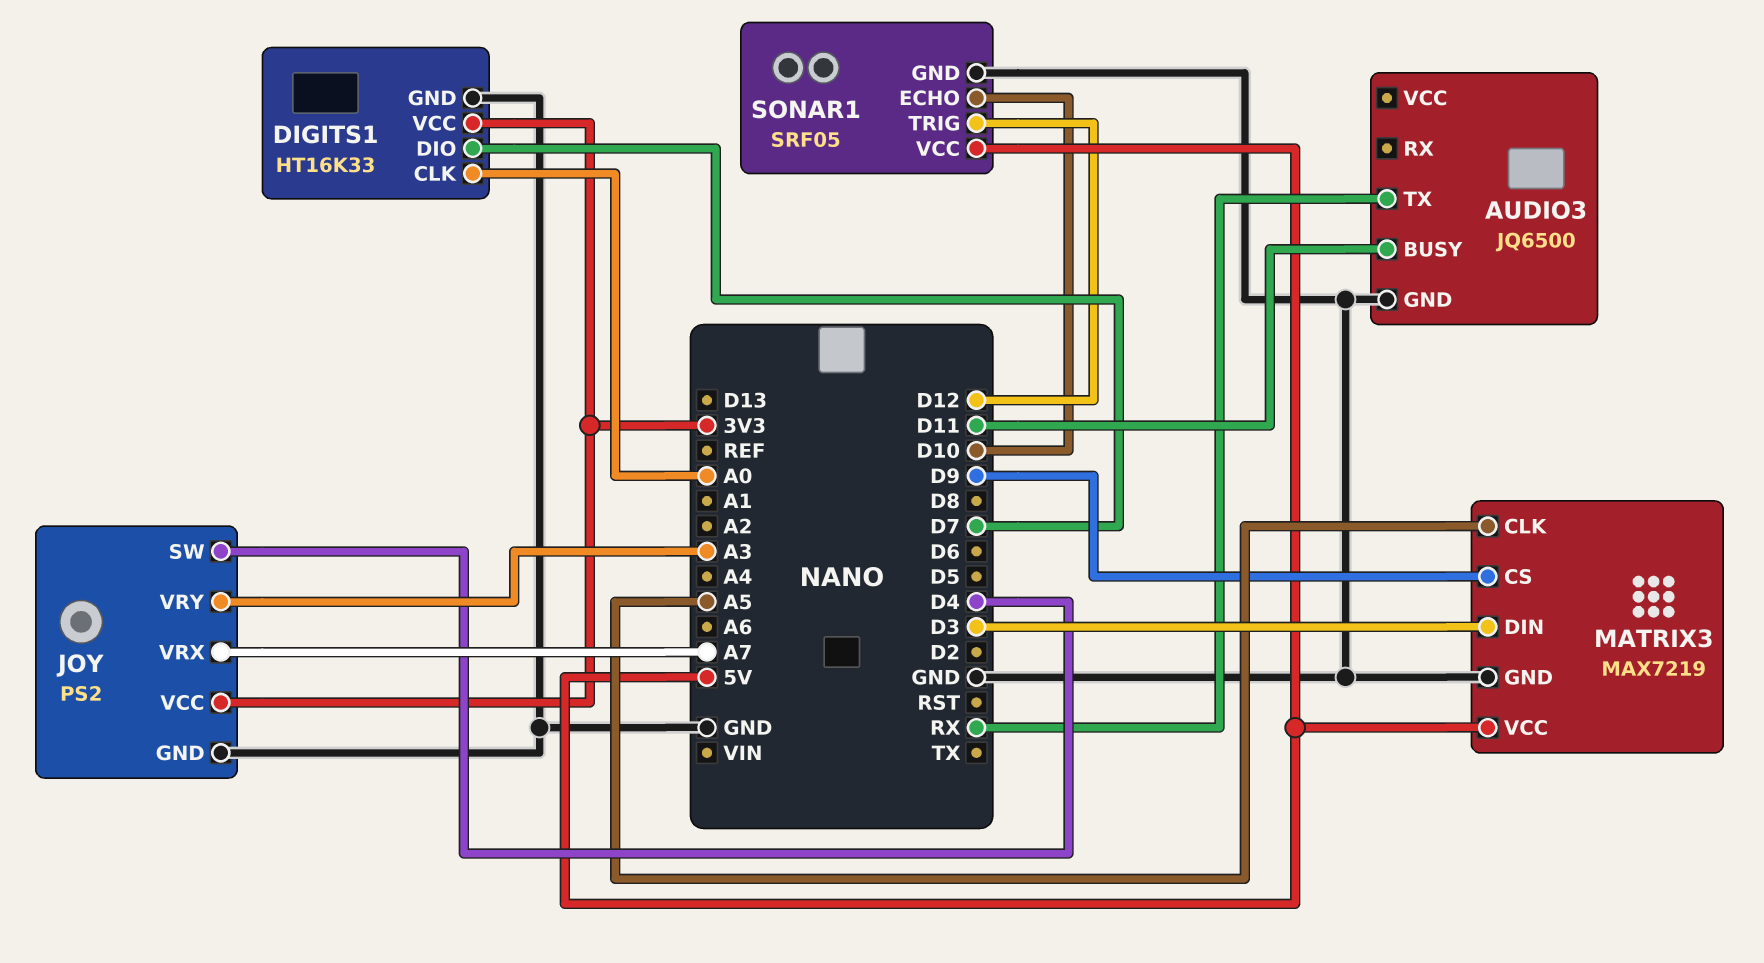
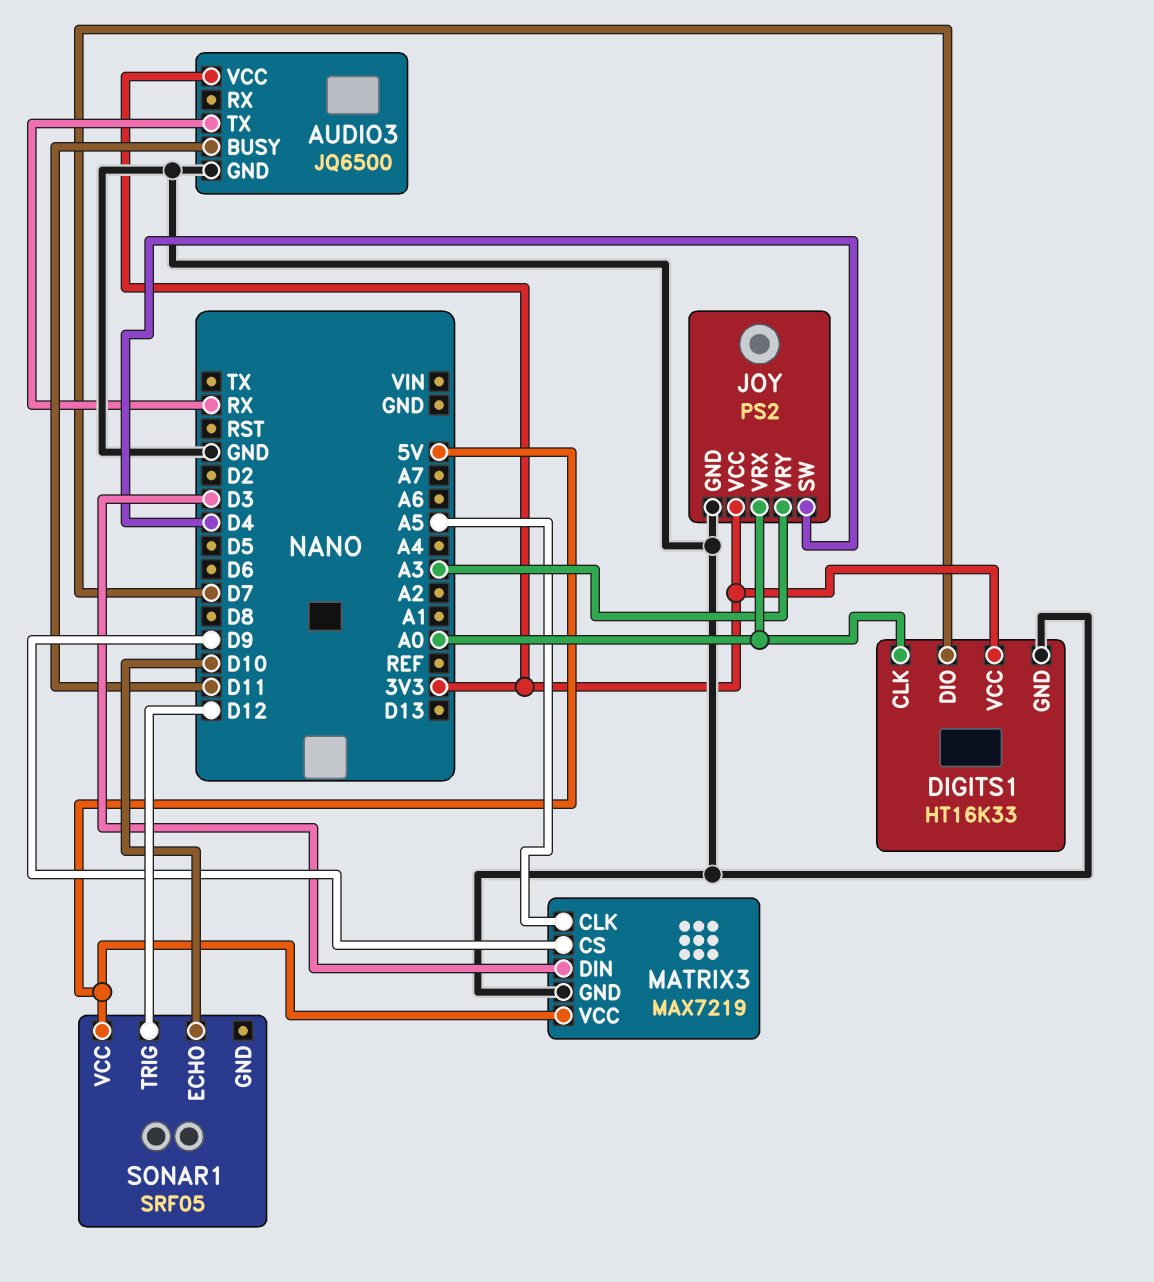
AUDIO3 pin VCC: none -> 3V3
JOY pin VRX: A7 -> A0
SONAR1 pin GND: GND -> none

